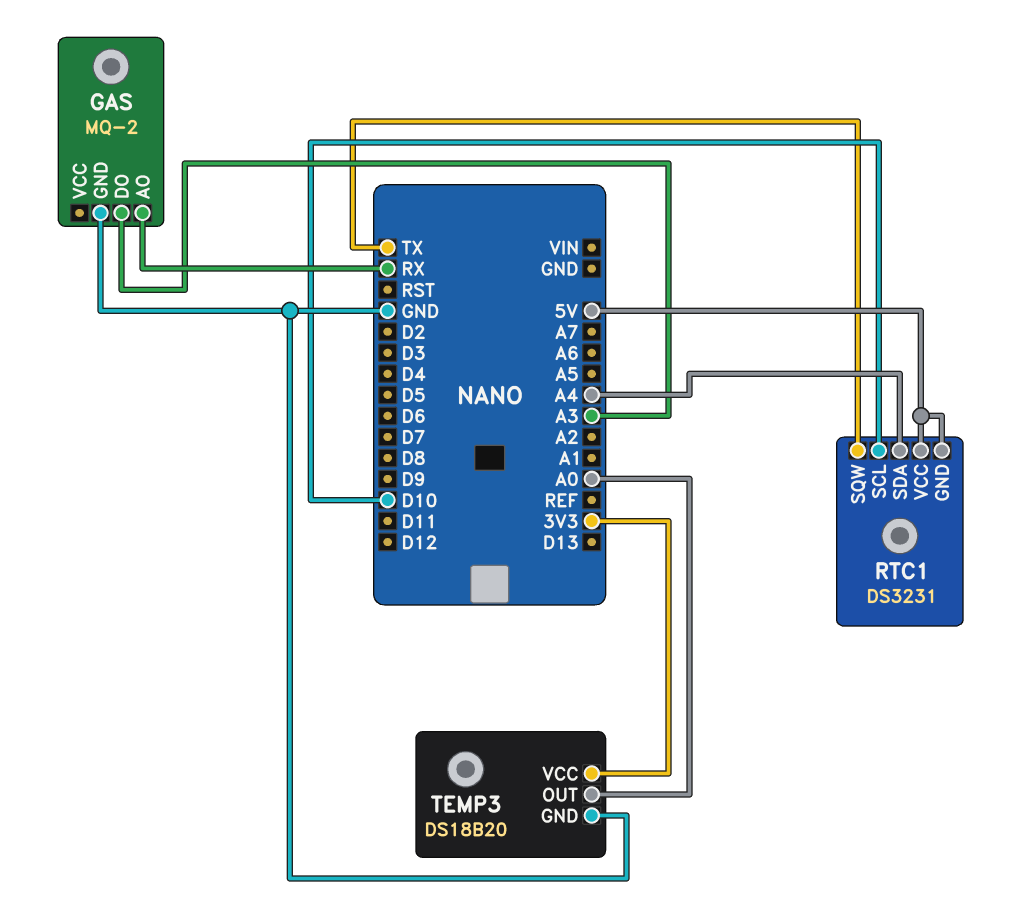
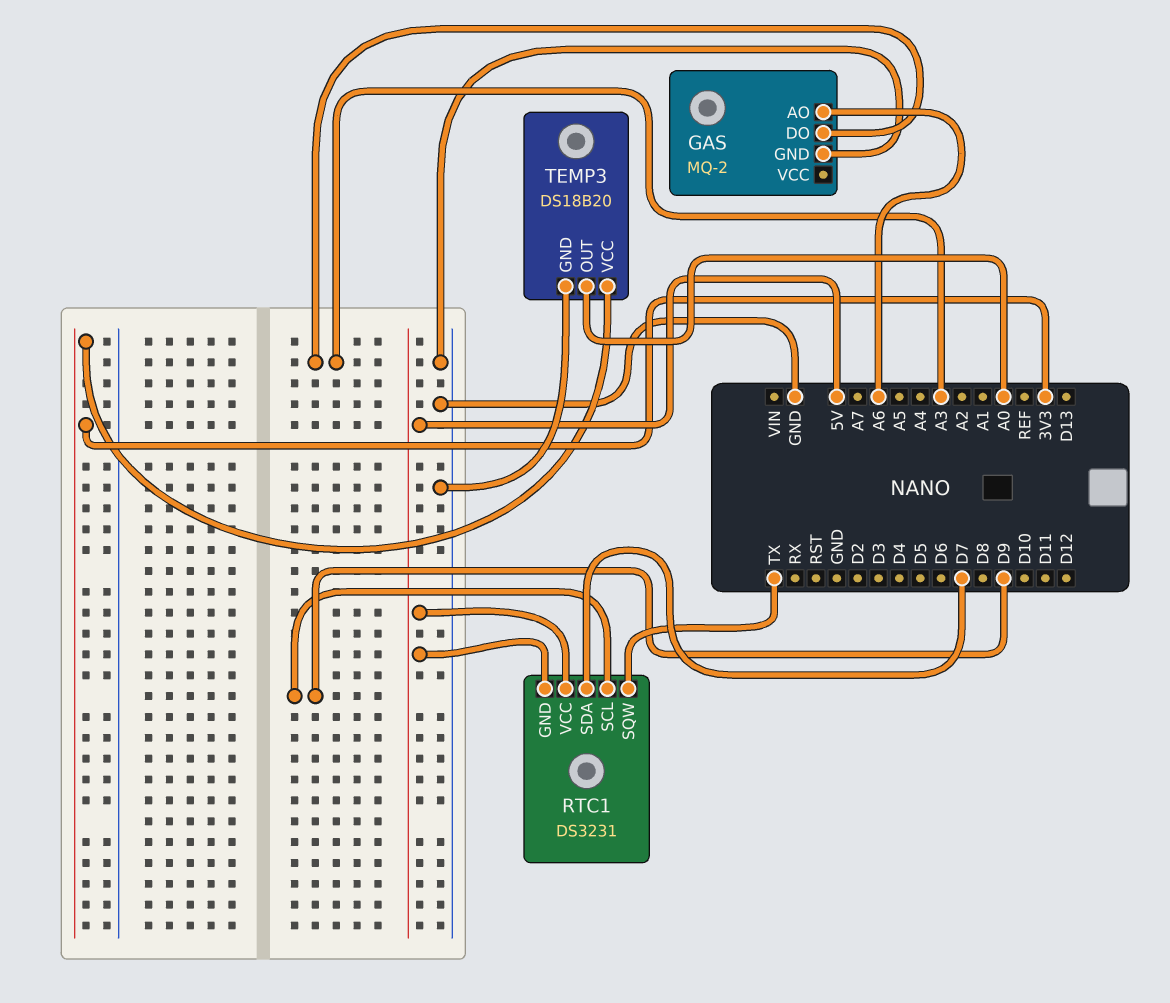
GAS pin AO: RX -> A6
RTC1 pin SCL: D10 -> D9
RTC1 pin SDA: A4 -> D7

